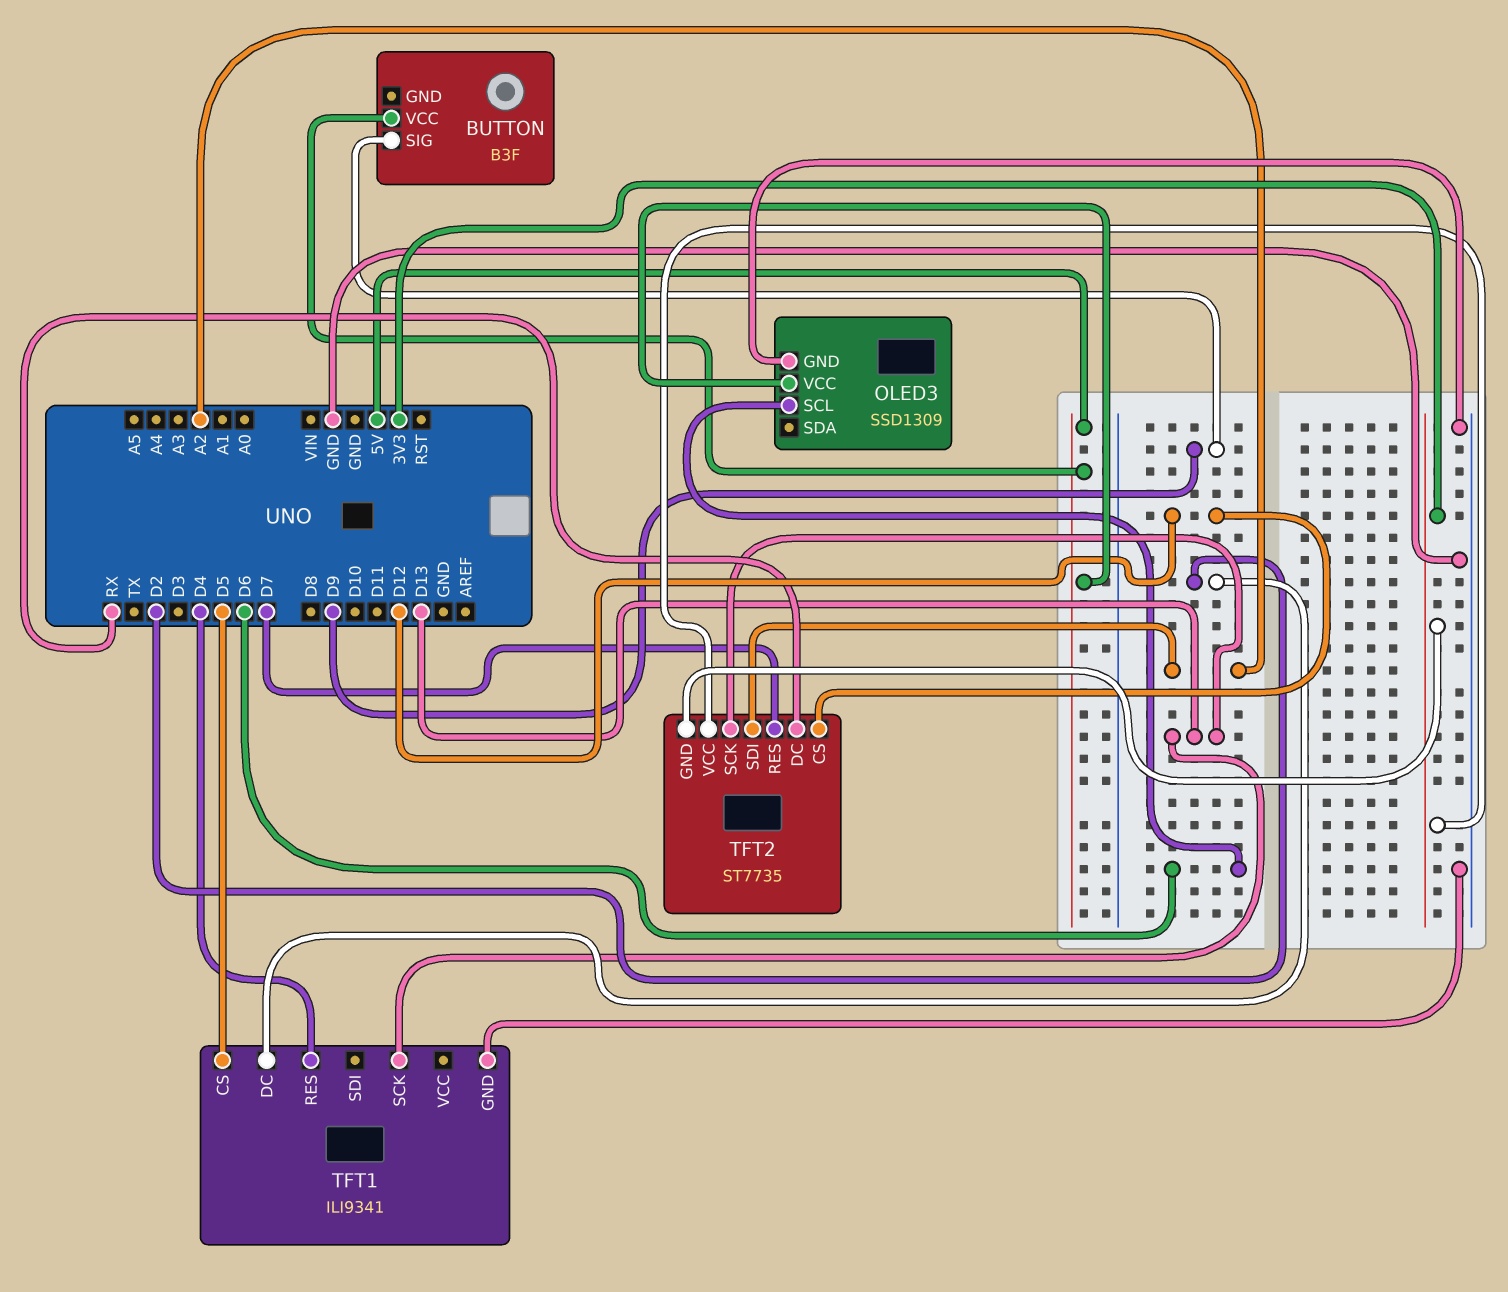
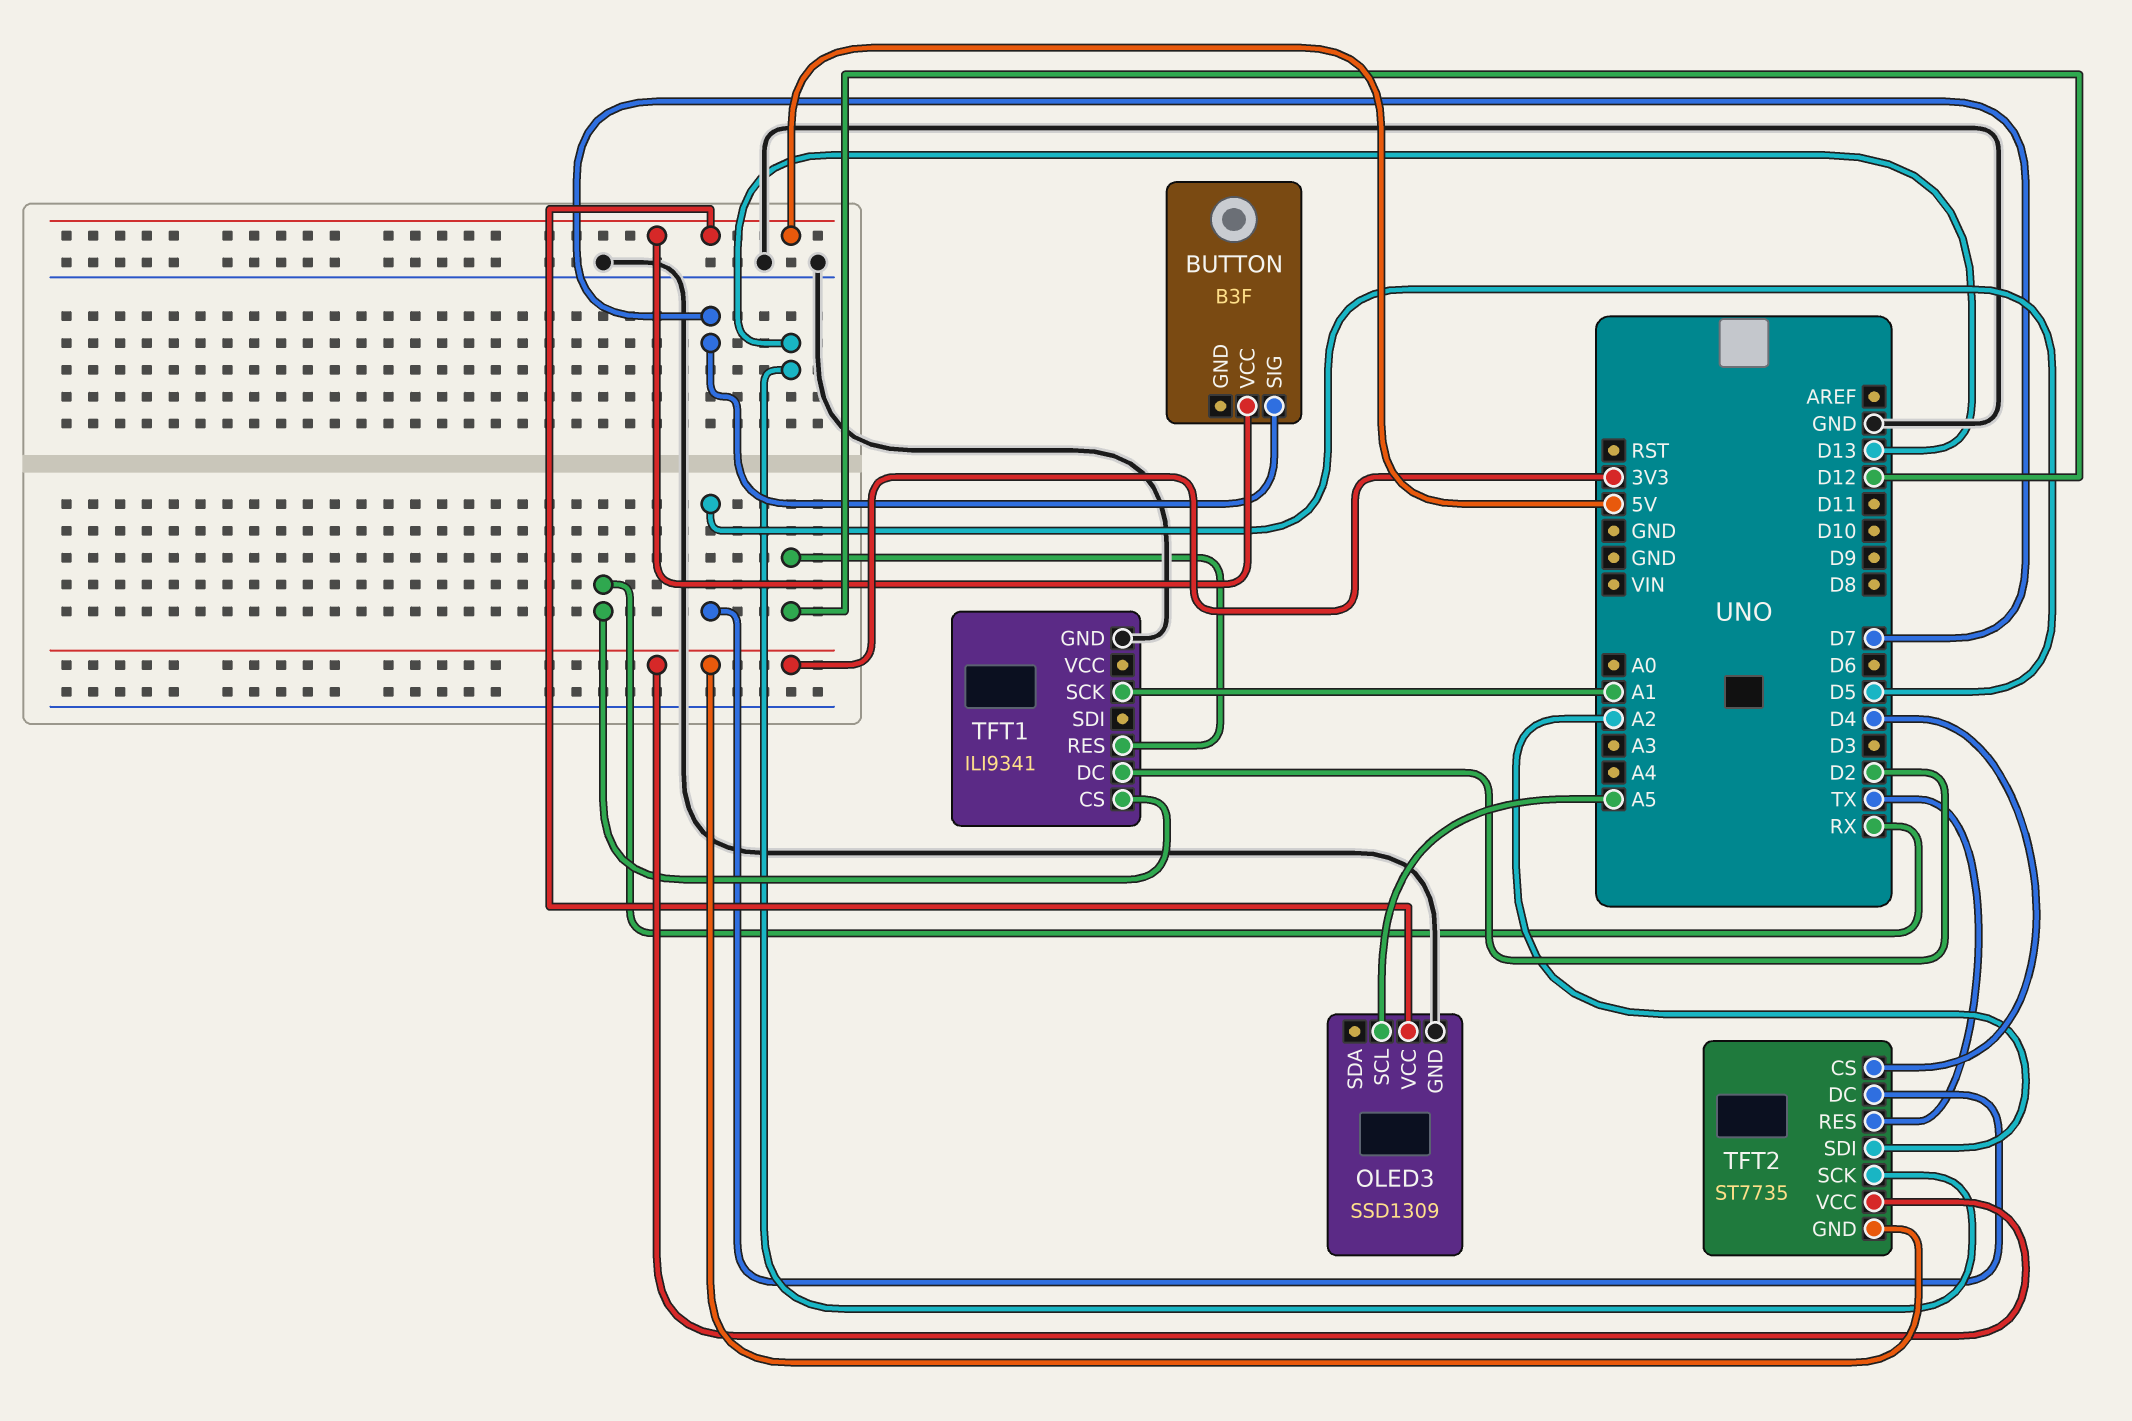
BUTTON pin SIG: D9 -> D7
OLED3 pin SCL: D6 -> A5
TFT1 pin CS: D5 -> RX
TFT1 pin RES: D4 -> D12
TFT1 pin SCK: D13 -> A1
TFT2 pin CS: D12 -> D4
TFT2 pin DC: RX -> D5
TFT2 pin RES: D7 -> TX

